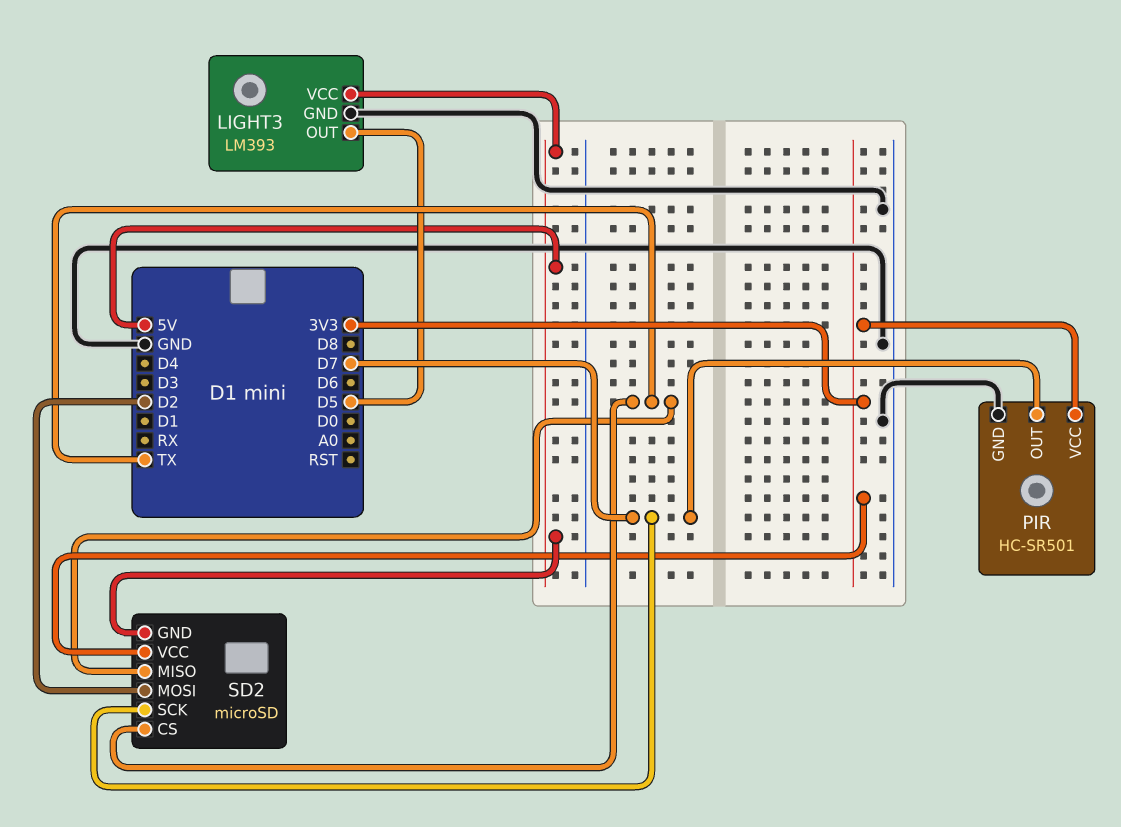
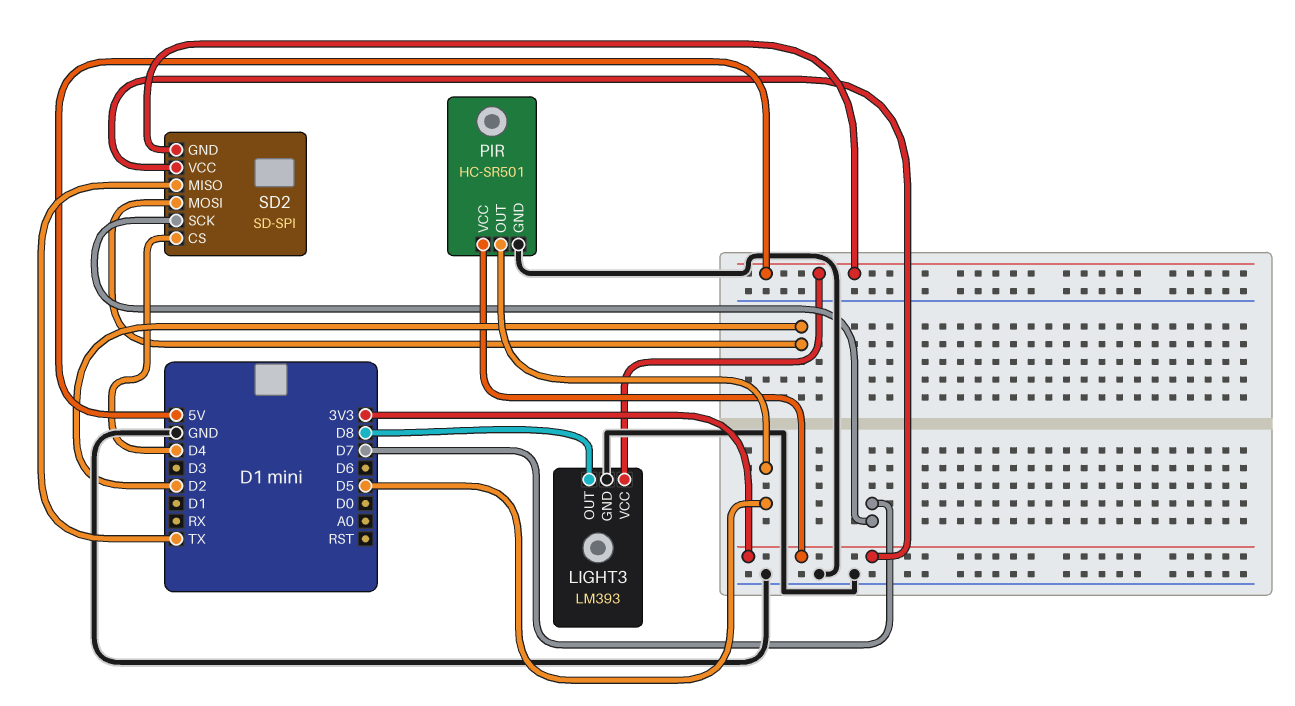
LIGHT3 pin OUT: D5 -> D8
PIR pin OUT: D7 -> D5
SD2: microSD -> SD-SPI
SD2 pin CS: TX -> D4

